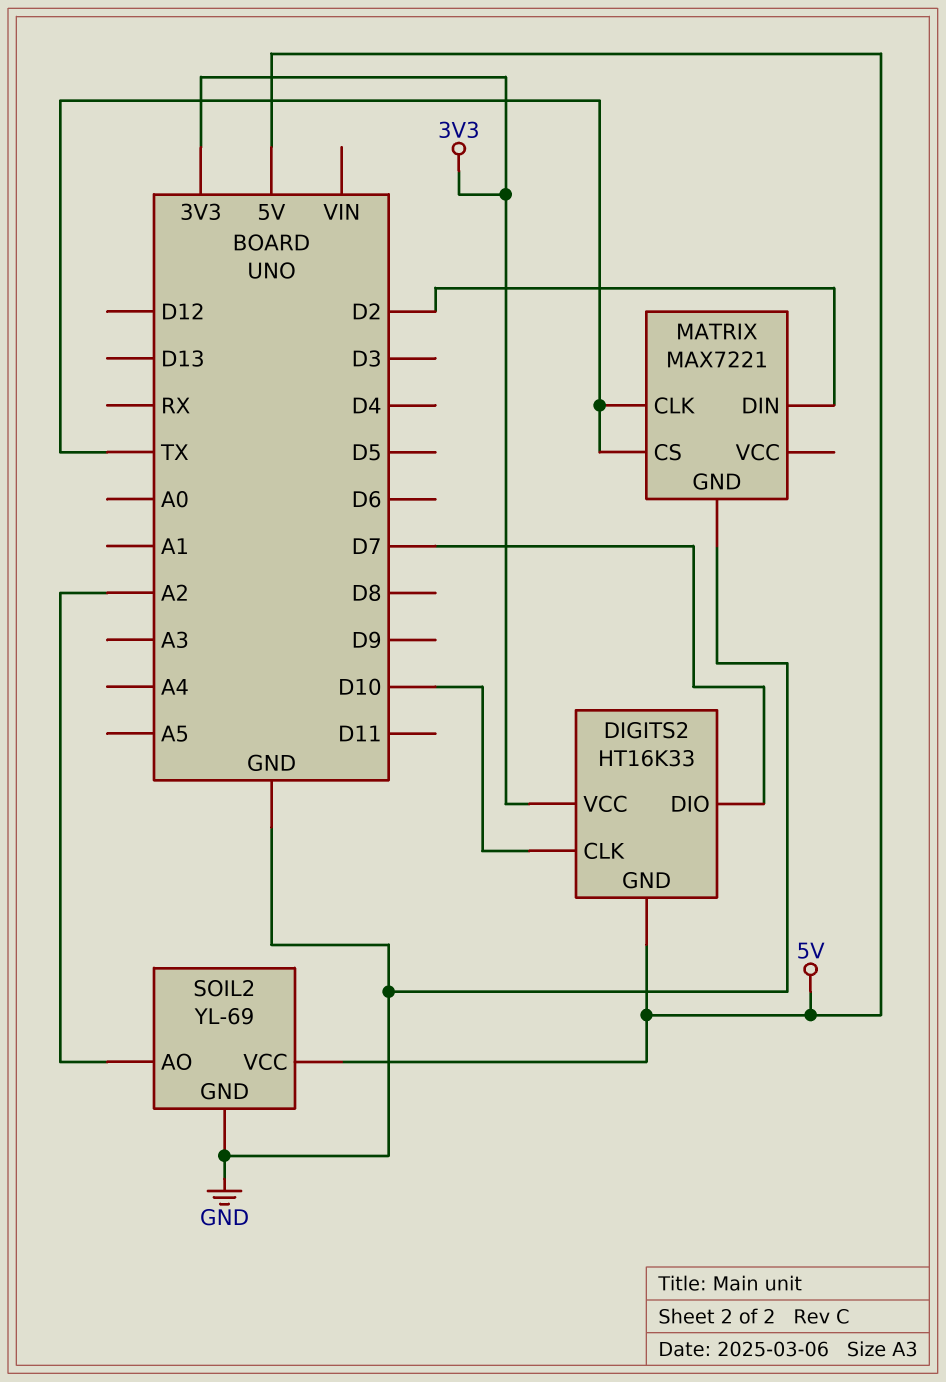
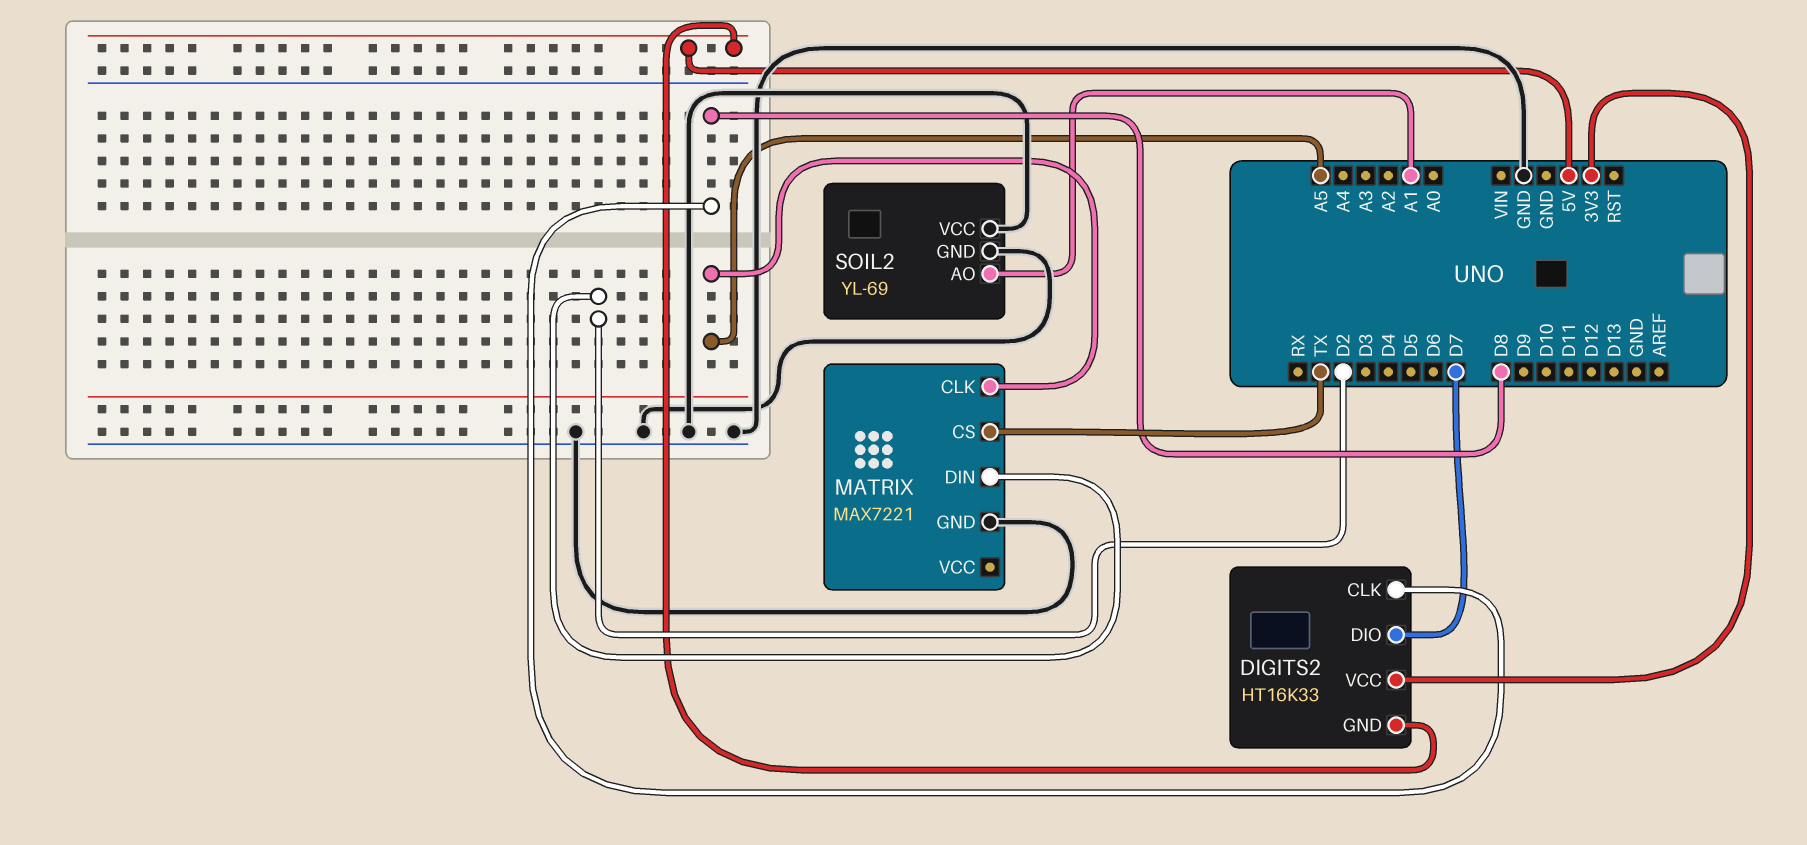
DIGITS2 pin CLK: D10 -> D8
MATRIX pin CLK: TX -> A5
SOIL2 pin AO: A2 -> A1
SOIL2 pin VCC: 5V -> GND

